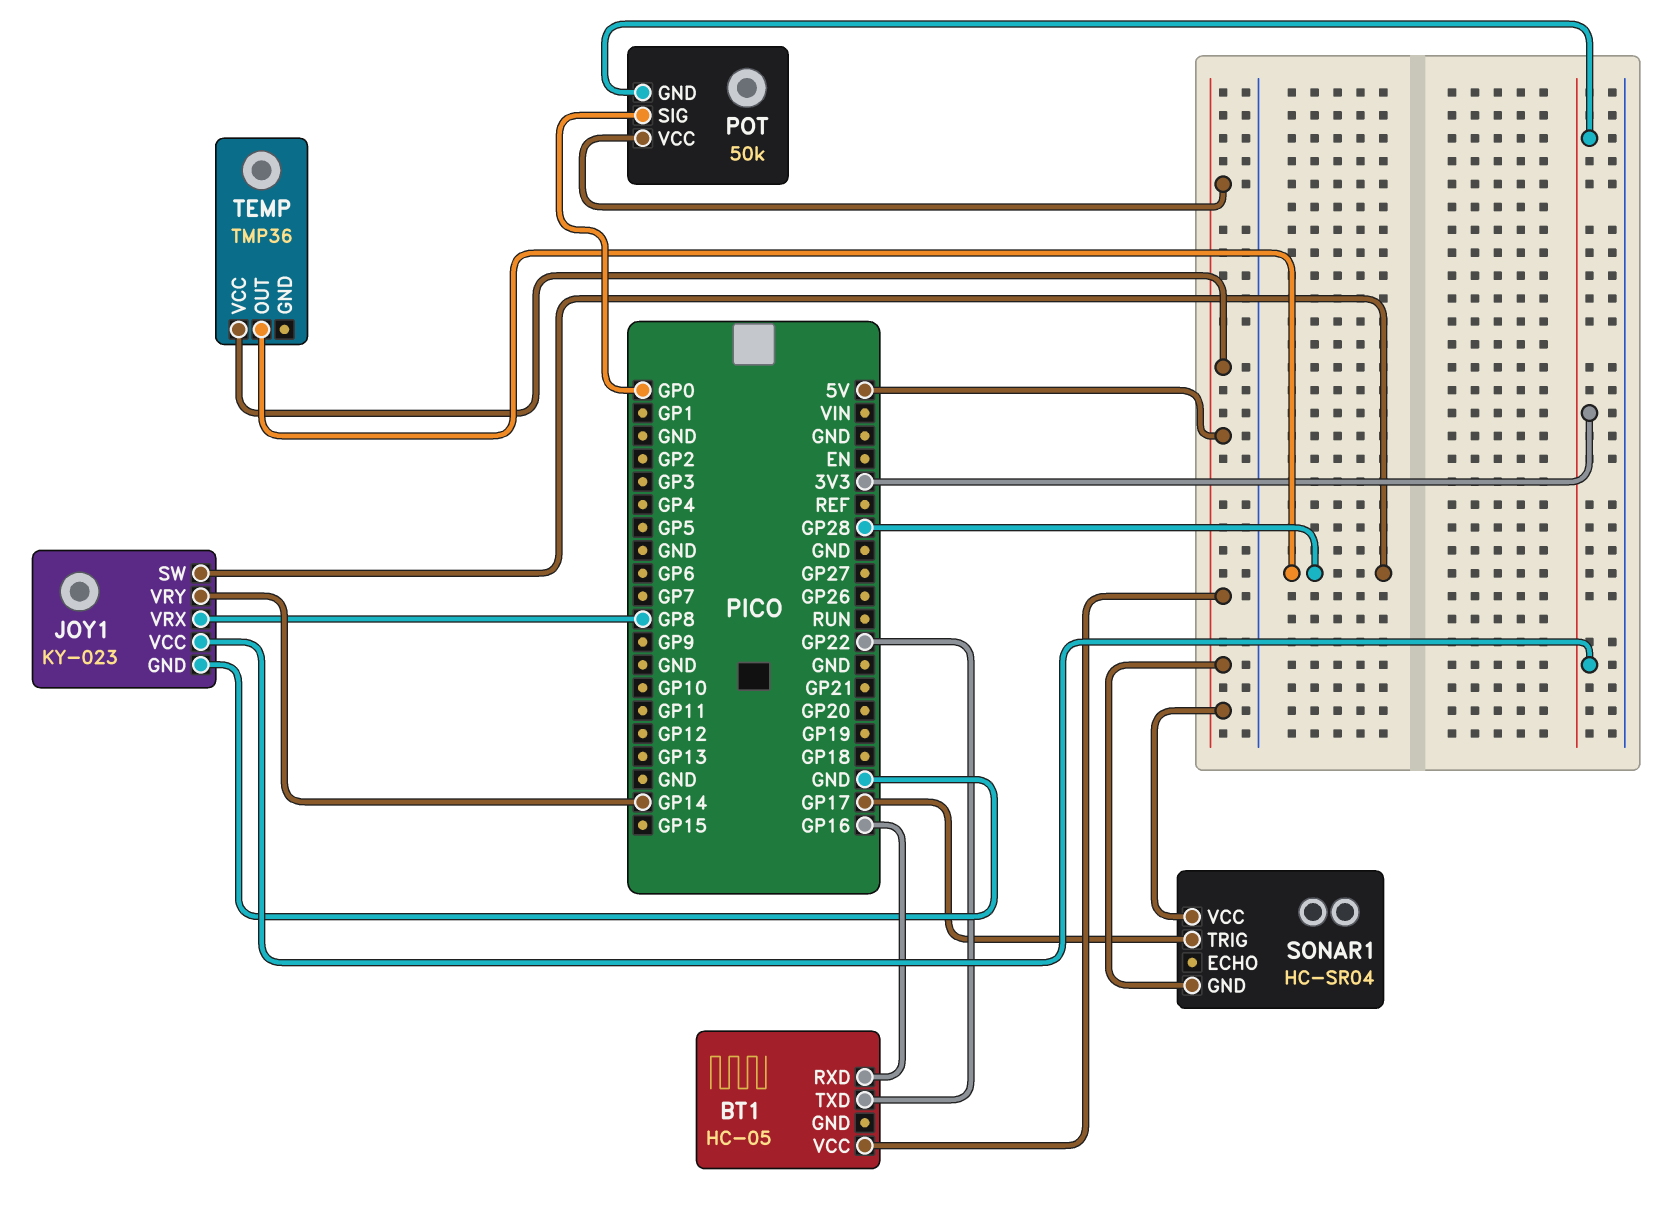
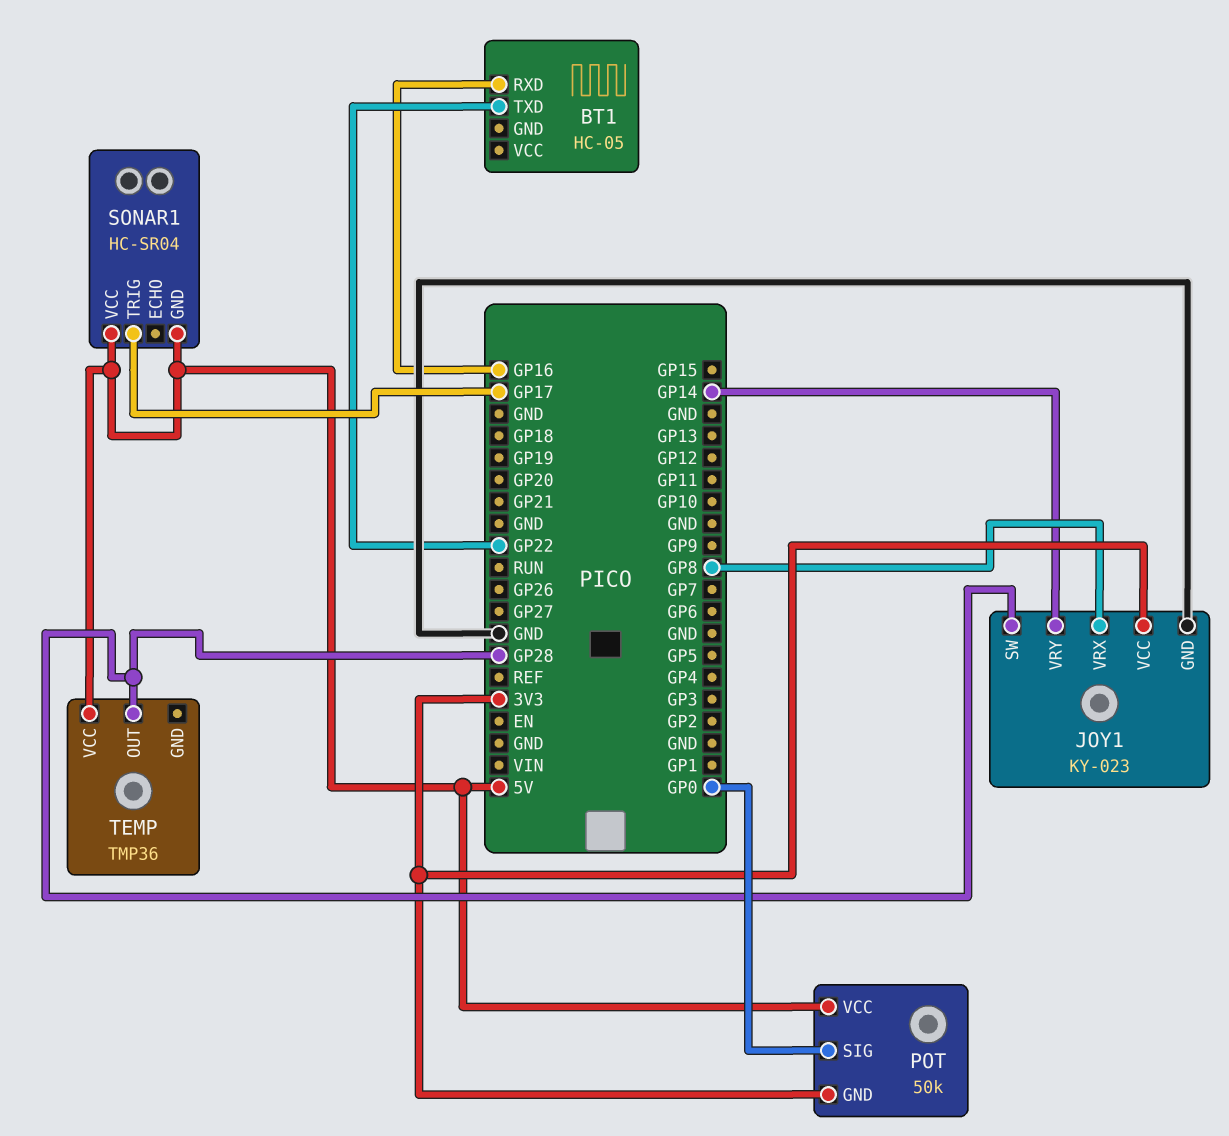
BT1 pin VCC: 5V -> none

